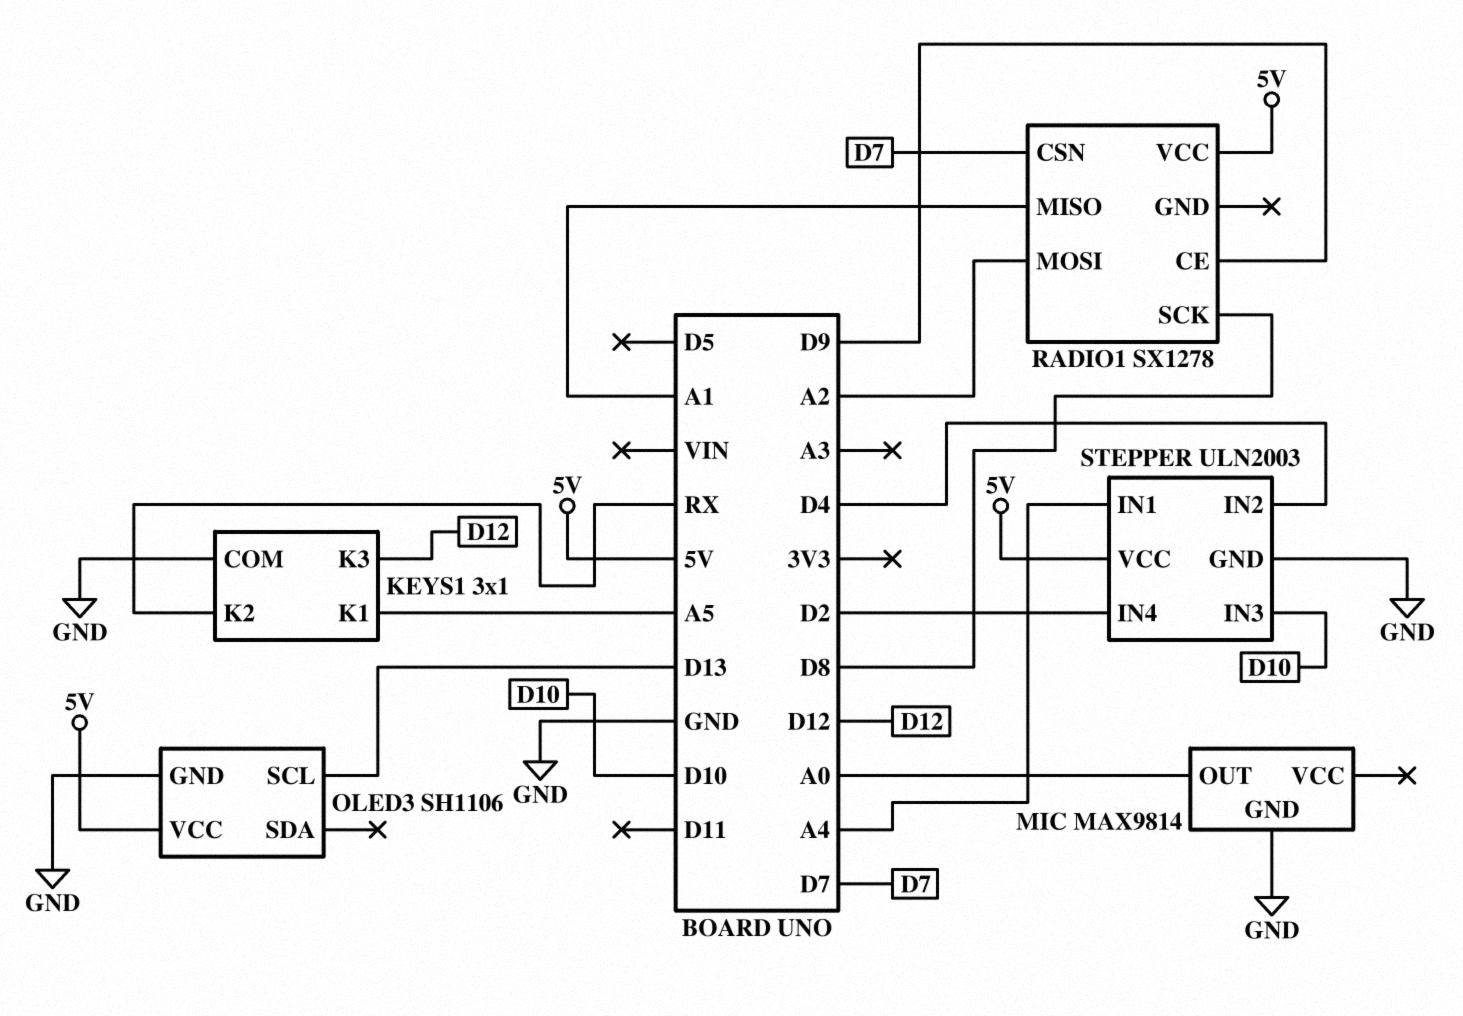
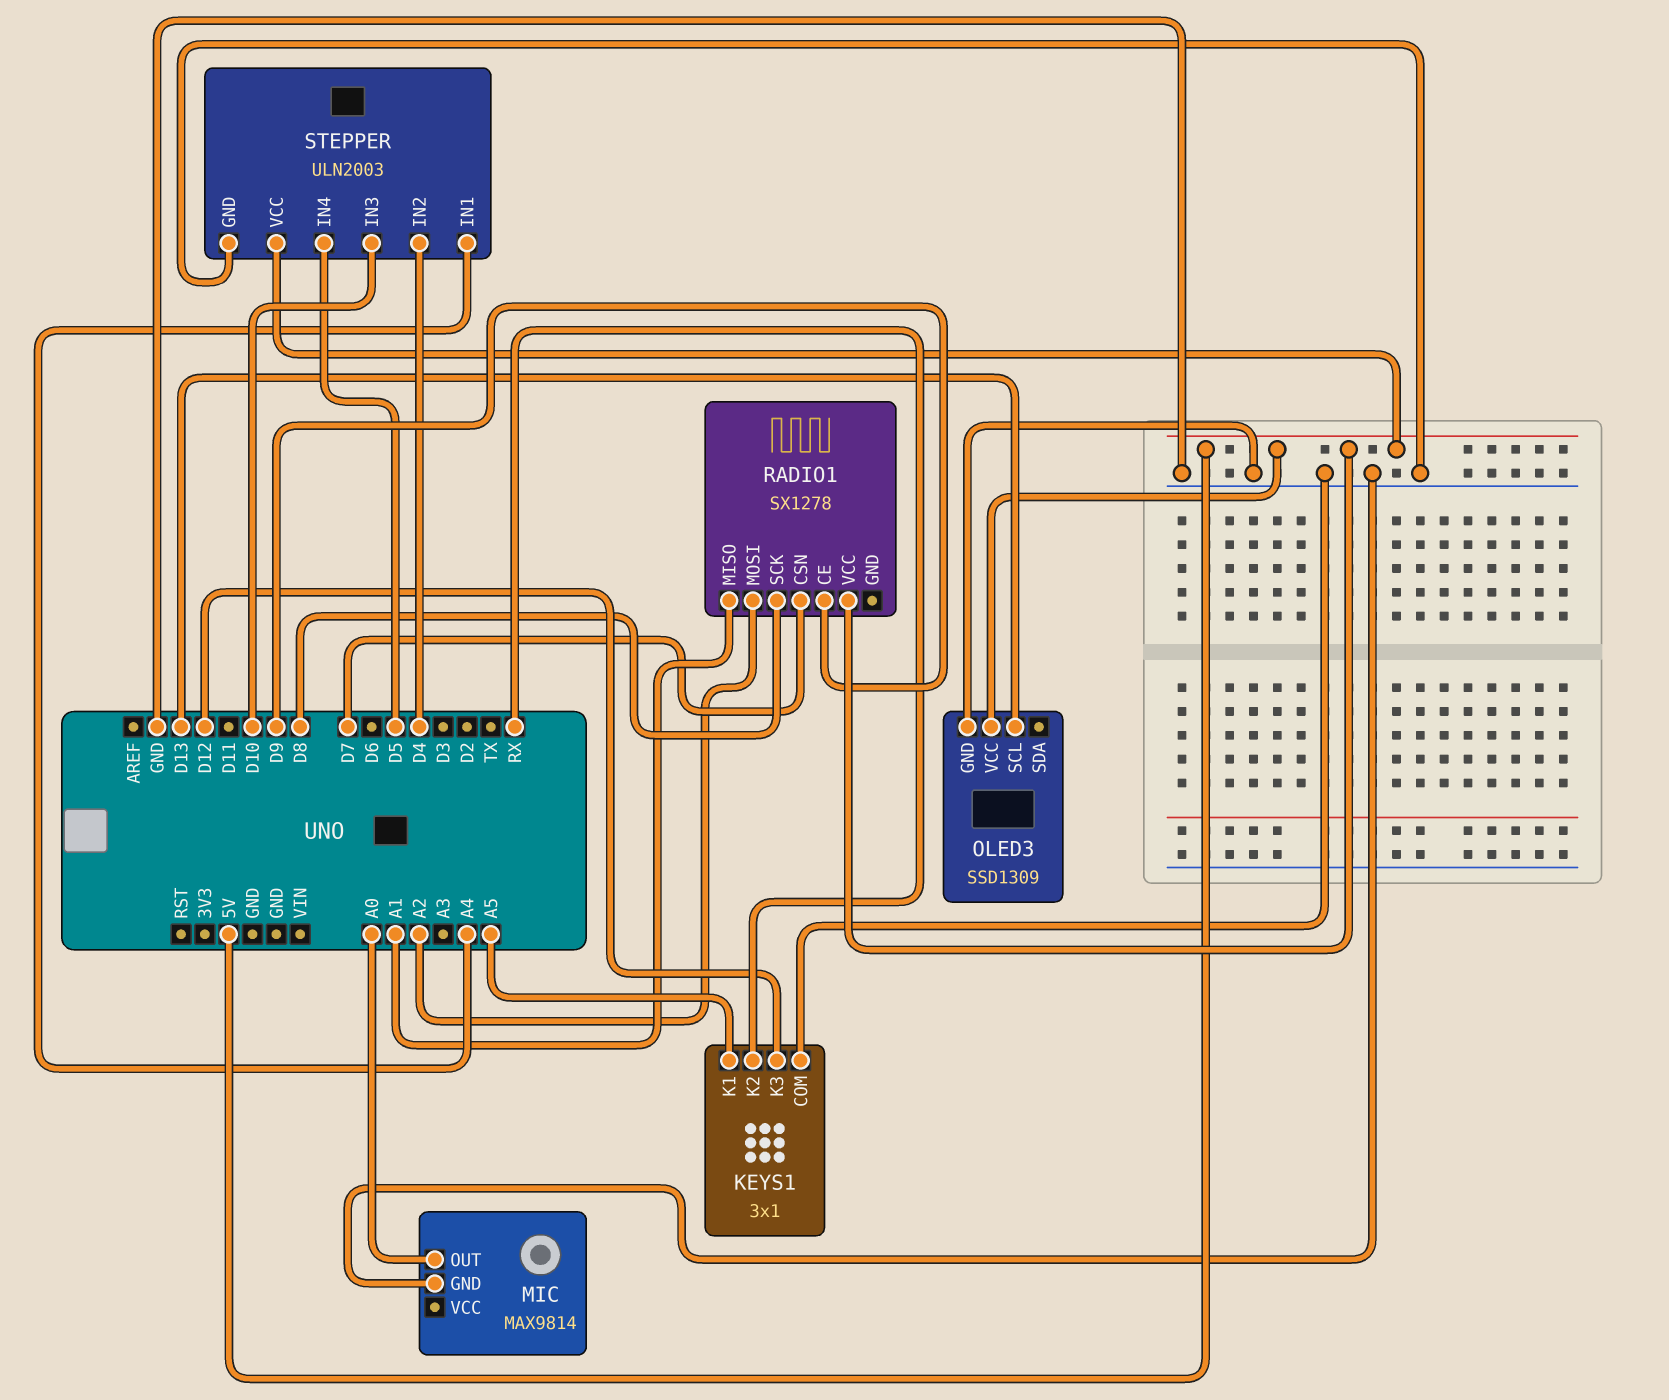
OLED3: SH1106 -> SSD1309
STEPPER pin IN4: D2 -> D5

